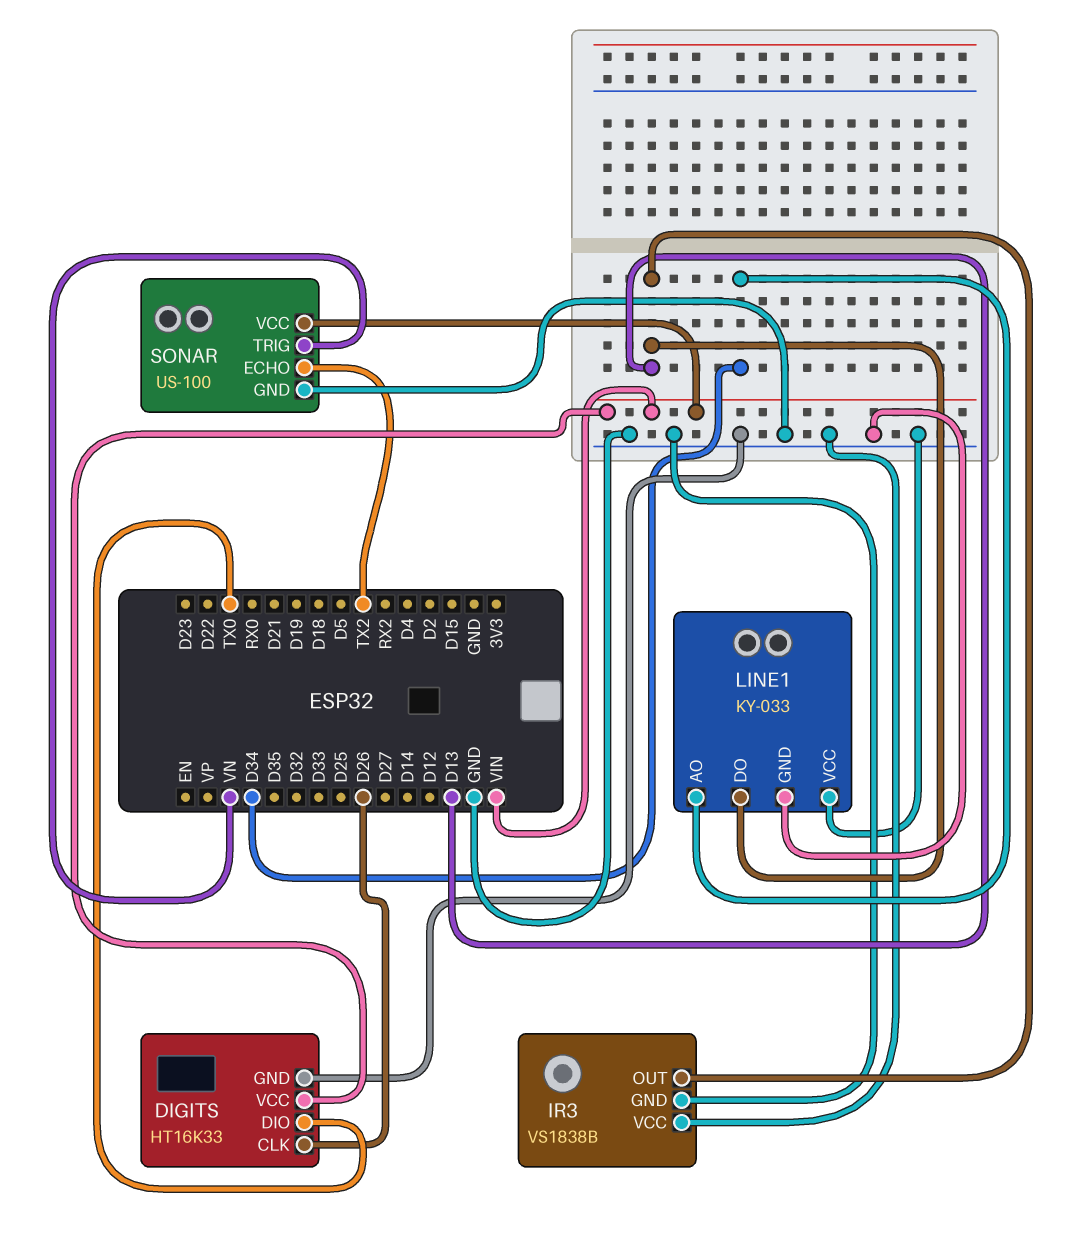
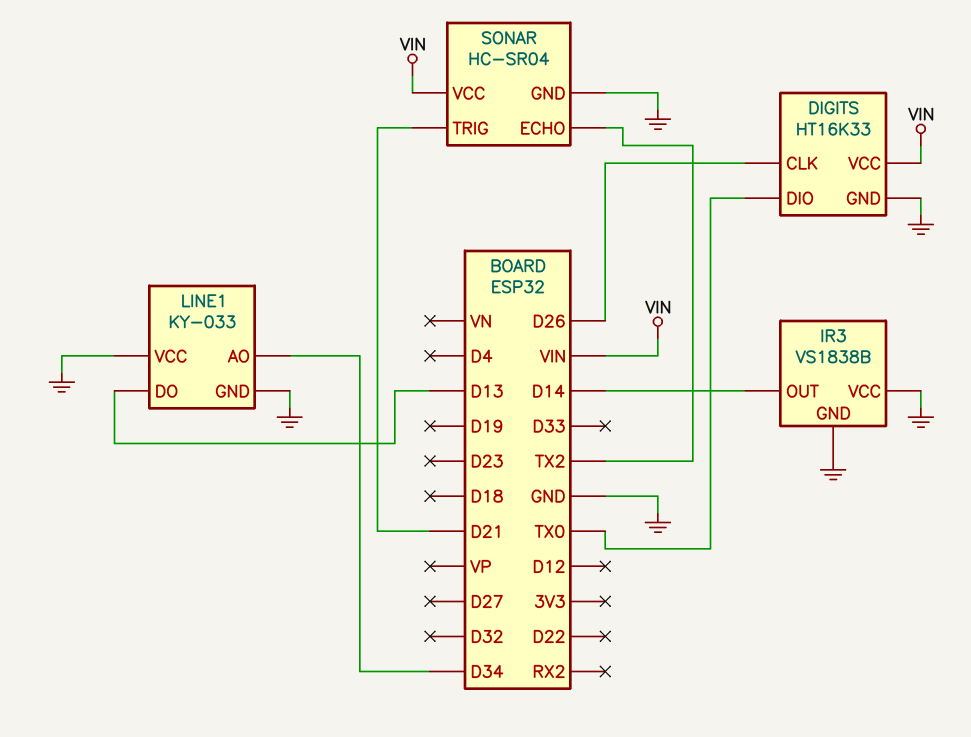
IR3 pin OUT: D13 -> D14
SONAR: US-100 -> HC-SR04
SONAR pin TRIG: VN -> D21

